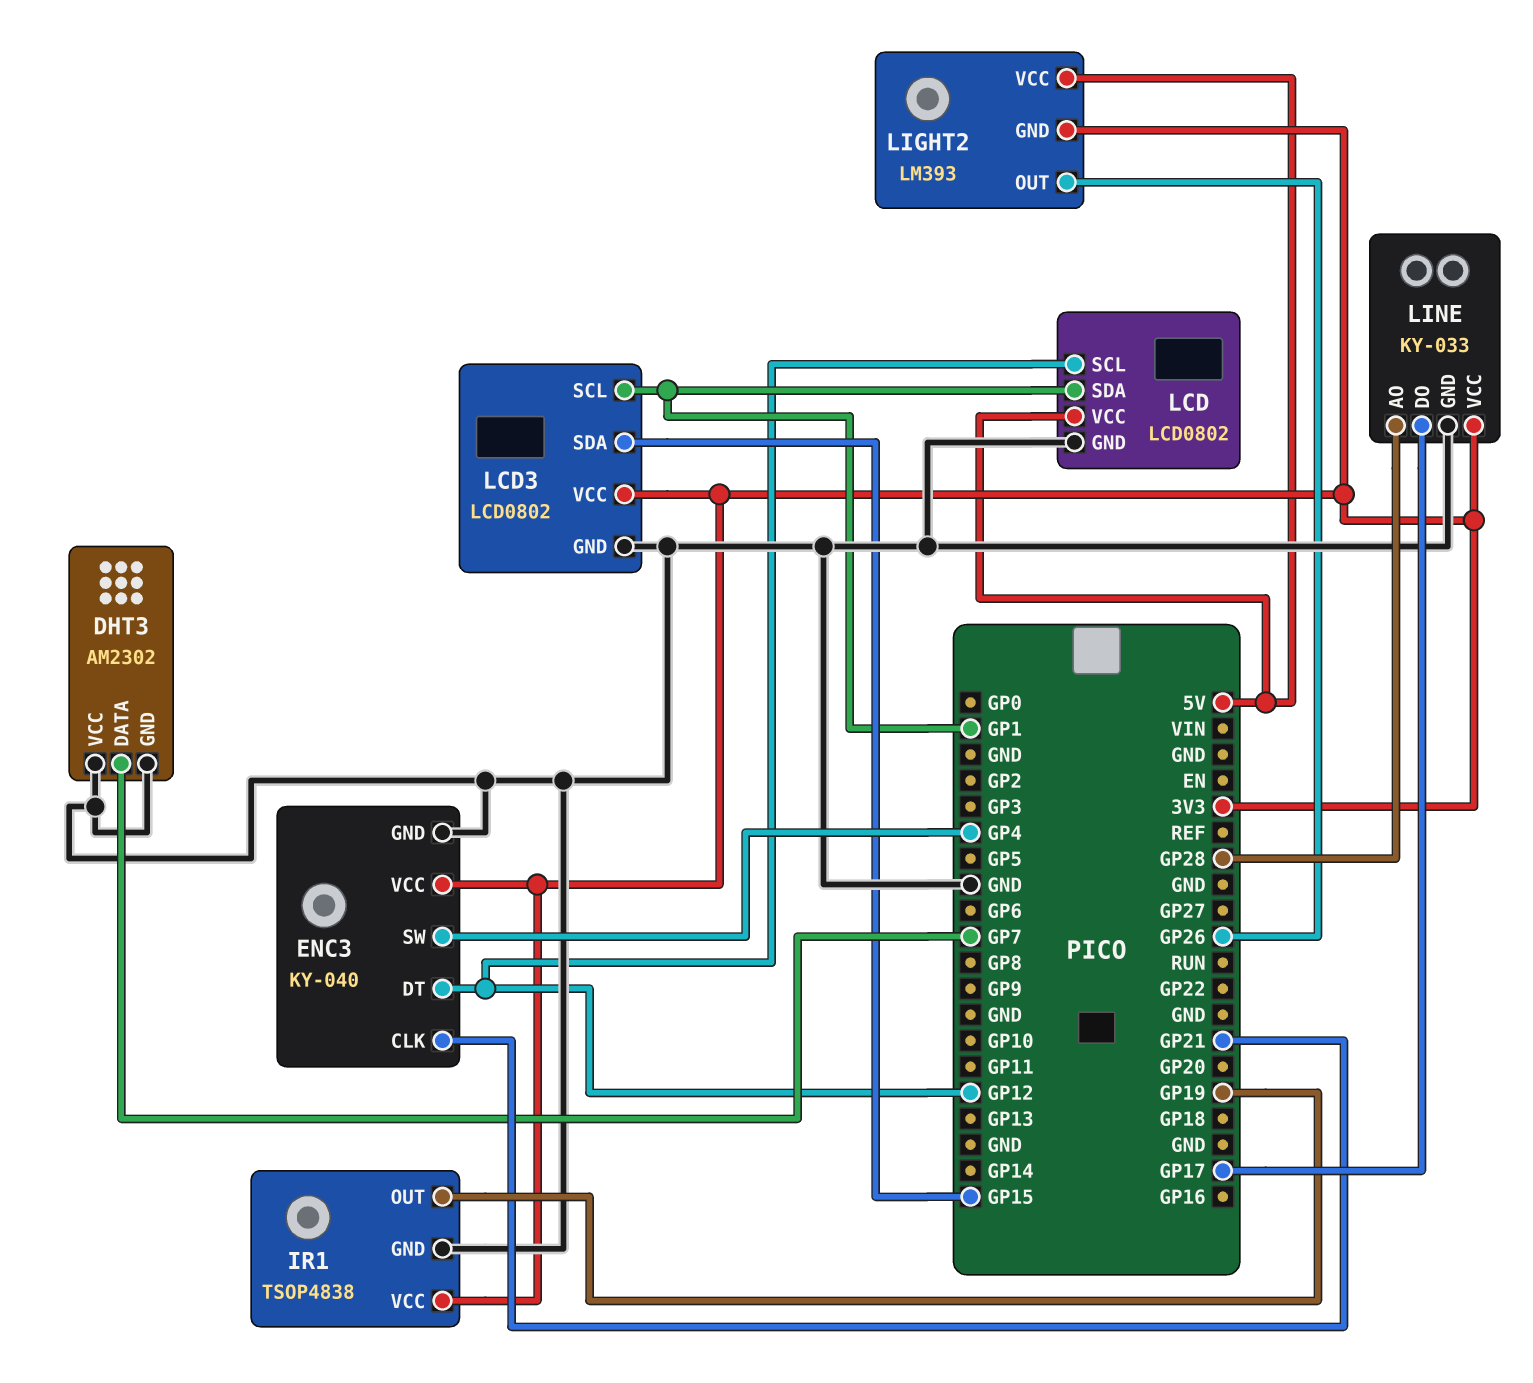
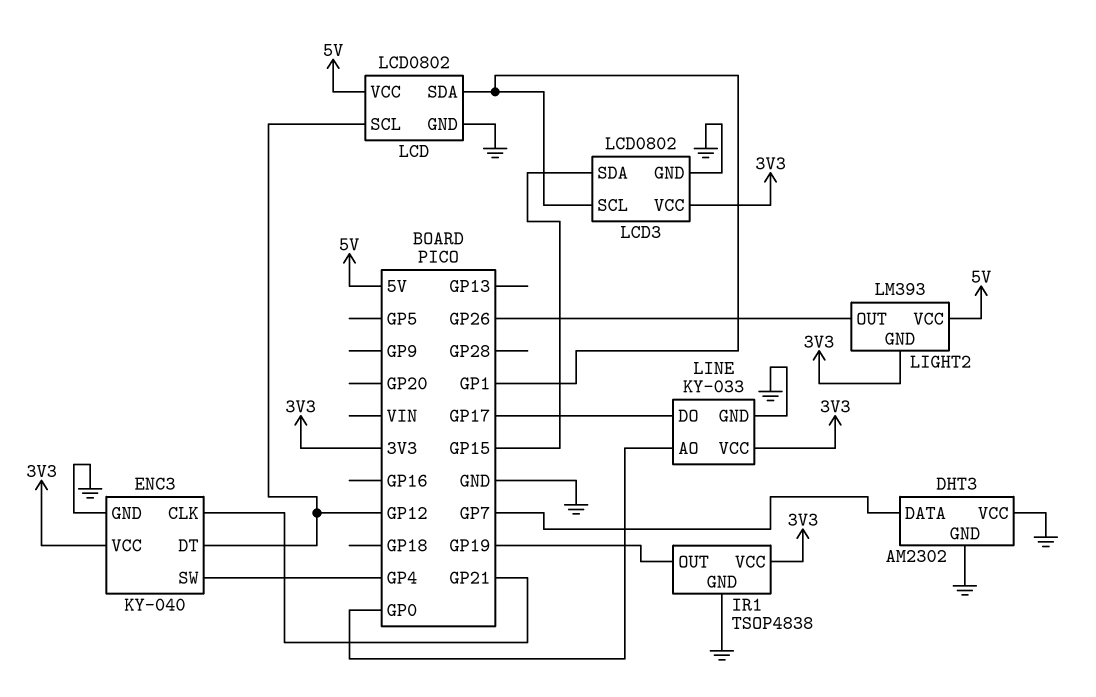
LINE pin AO: GP28 -> GP0

